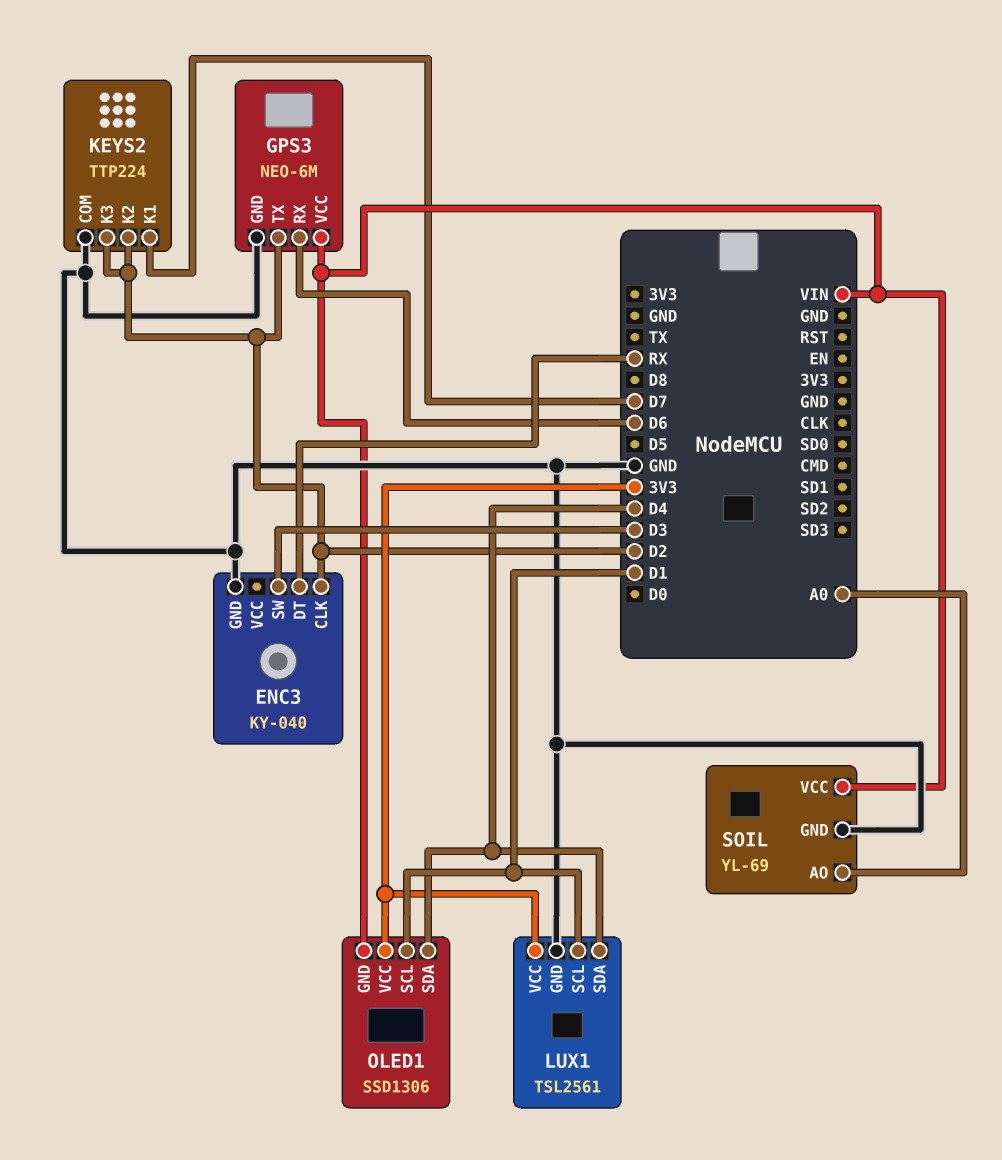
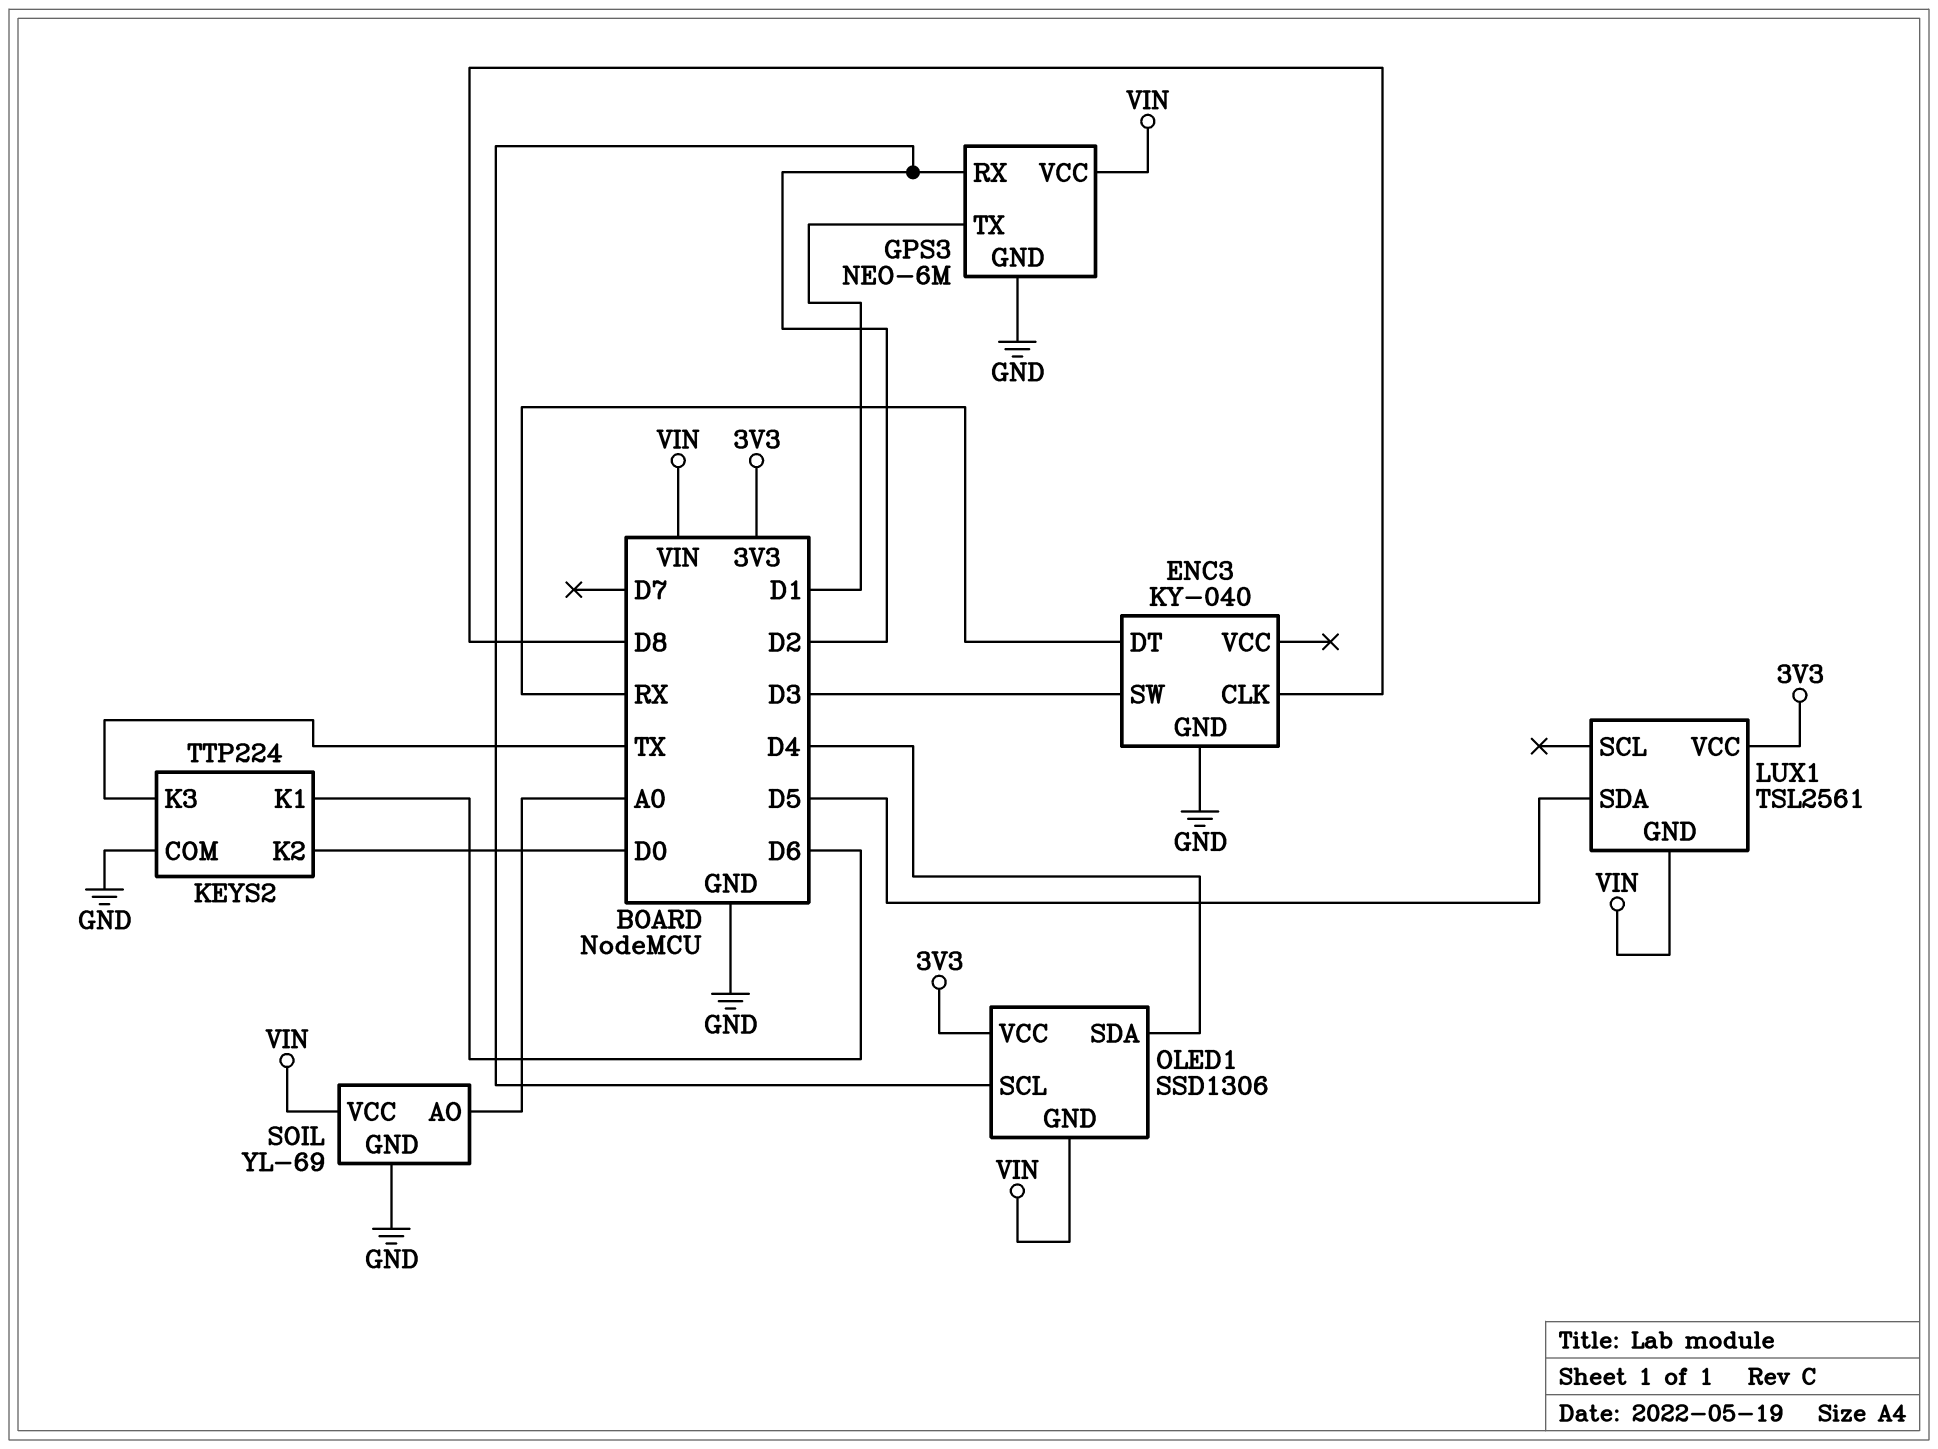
ENC3 pin CLK: D2 -> D8
GPS3 pin RX: D6 -> D2
GPS3 pin TX: D2 -> D1
KEYS2 pin K1: D7 -> D6
KEYS2 pin K2: D2 -> D0
KEYS2 pin K3: D2 -> TX
LUX1 pin GND: GND -> VIN
LUX1 pin SCL: D1 -> none
LUX1 pin SDA: D4 -> D5
OLED1 pin SCL: D1 -> D2

